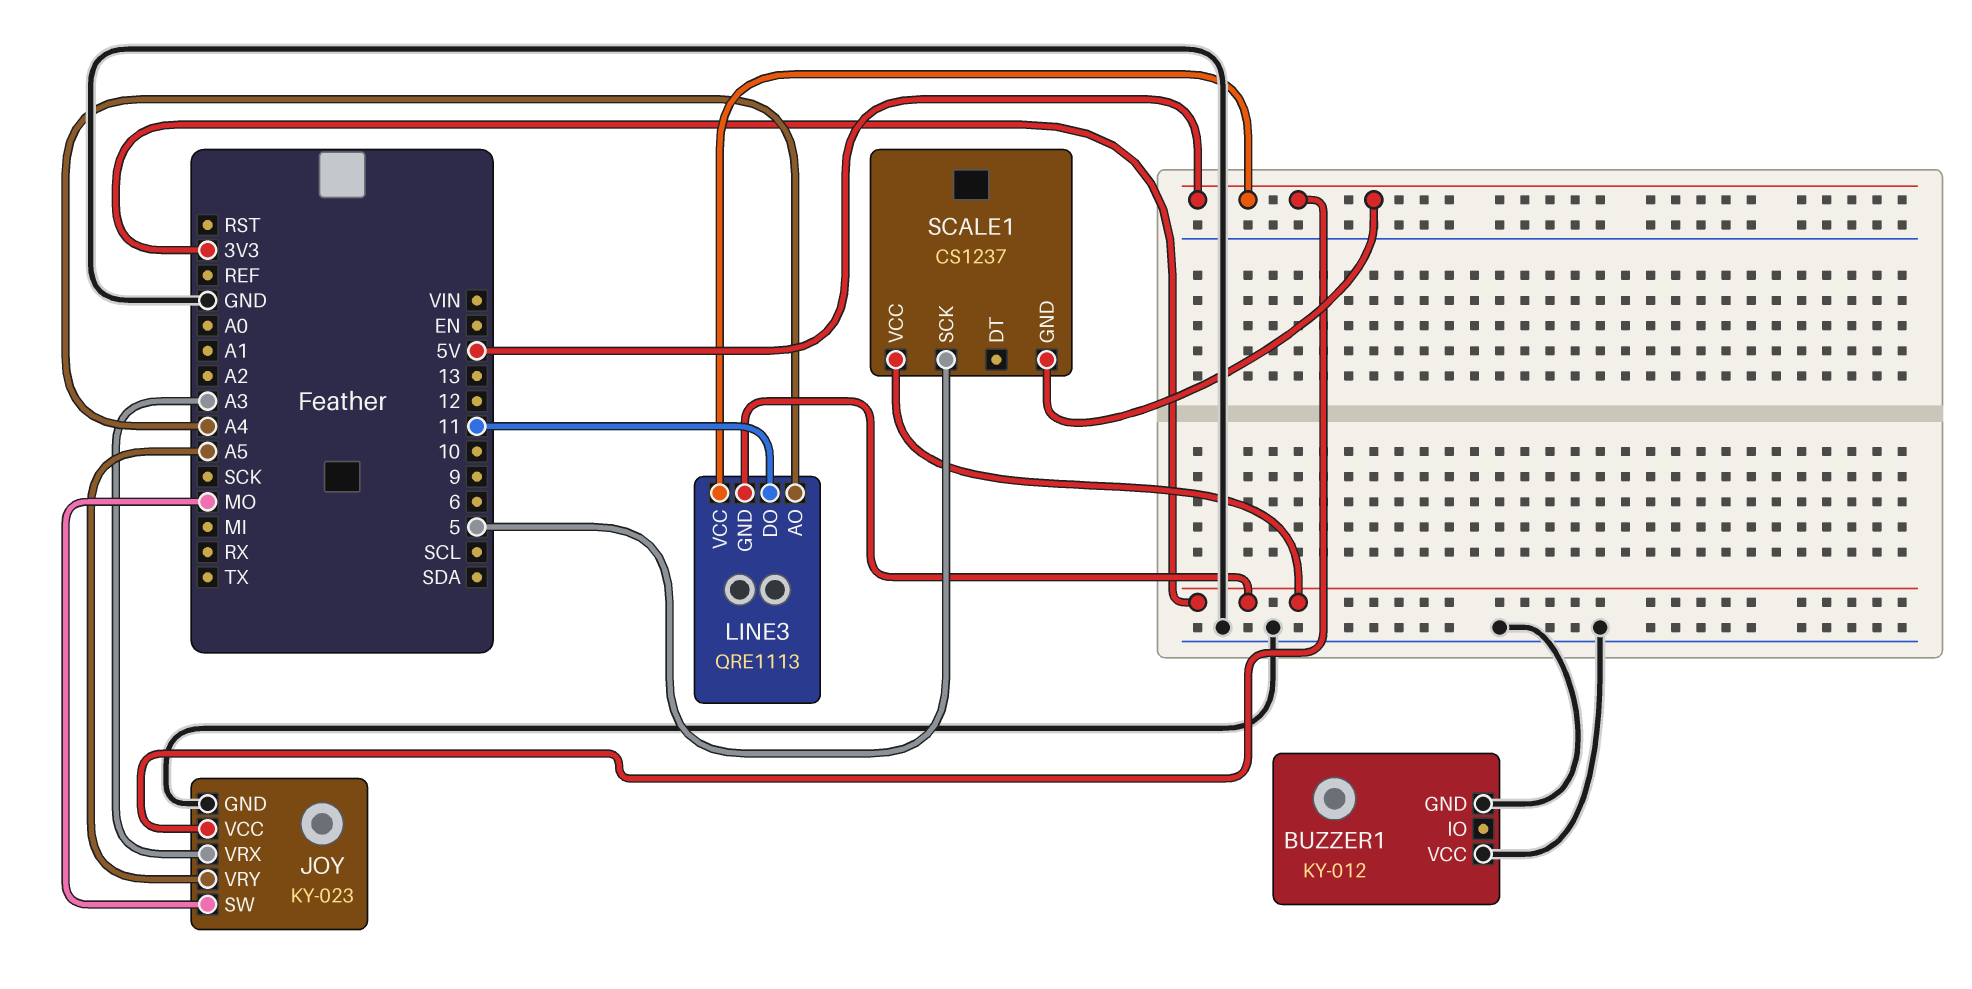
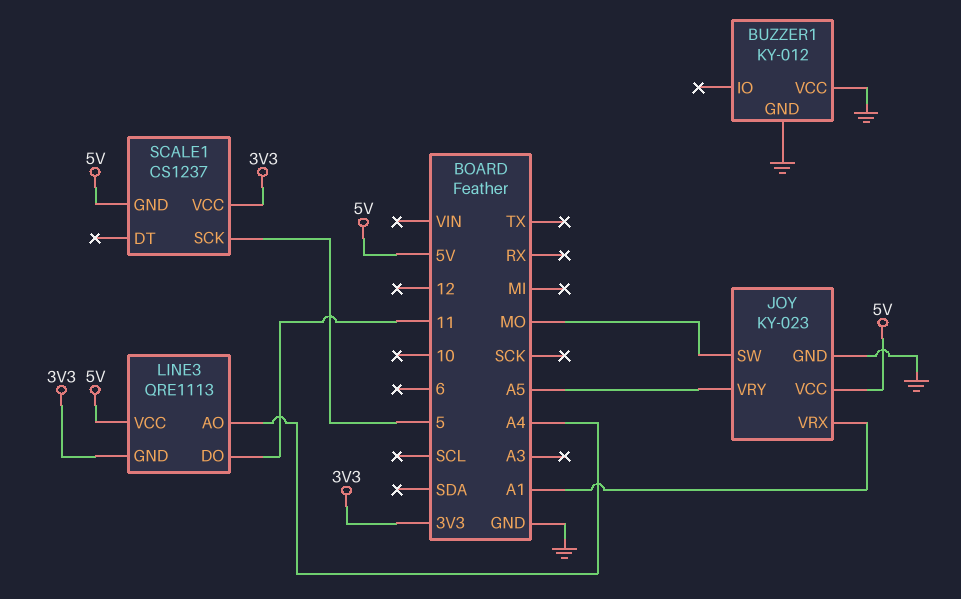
JOY pin VRX: A3 -> A1

